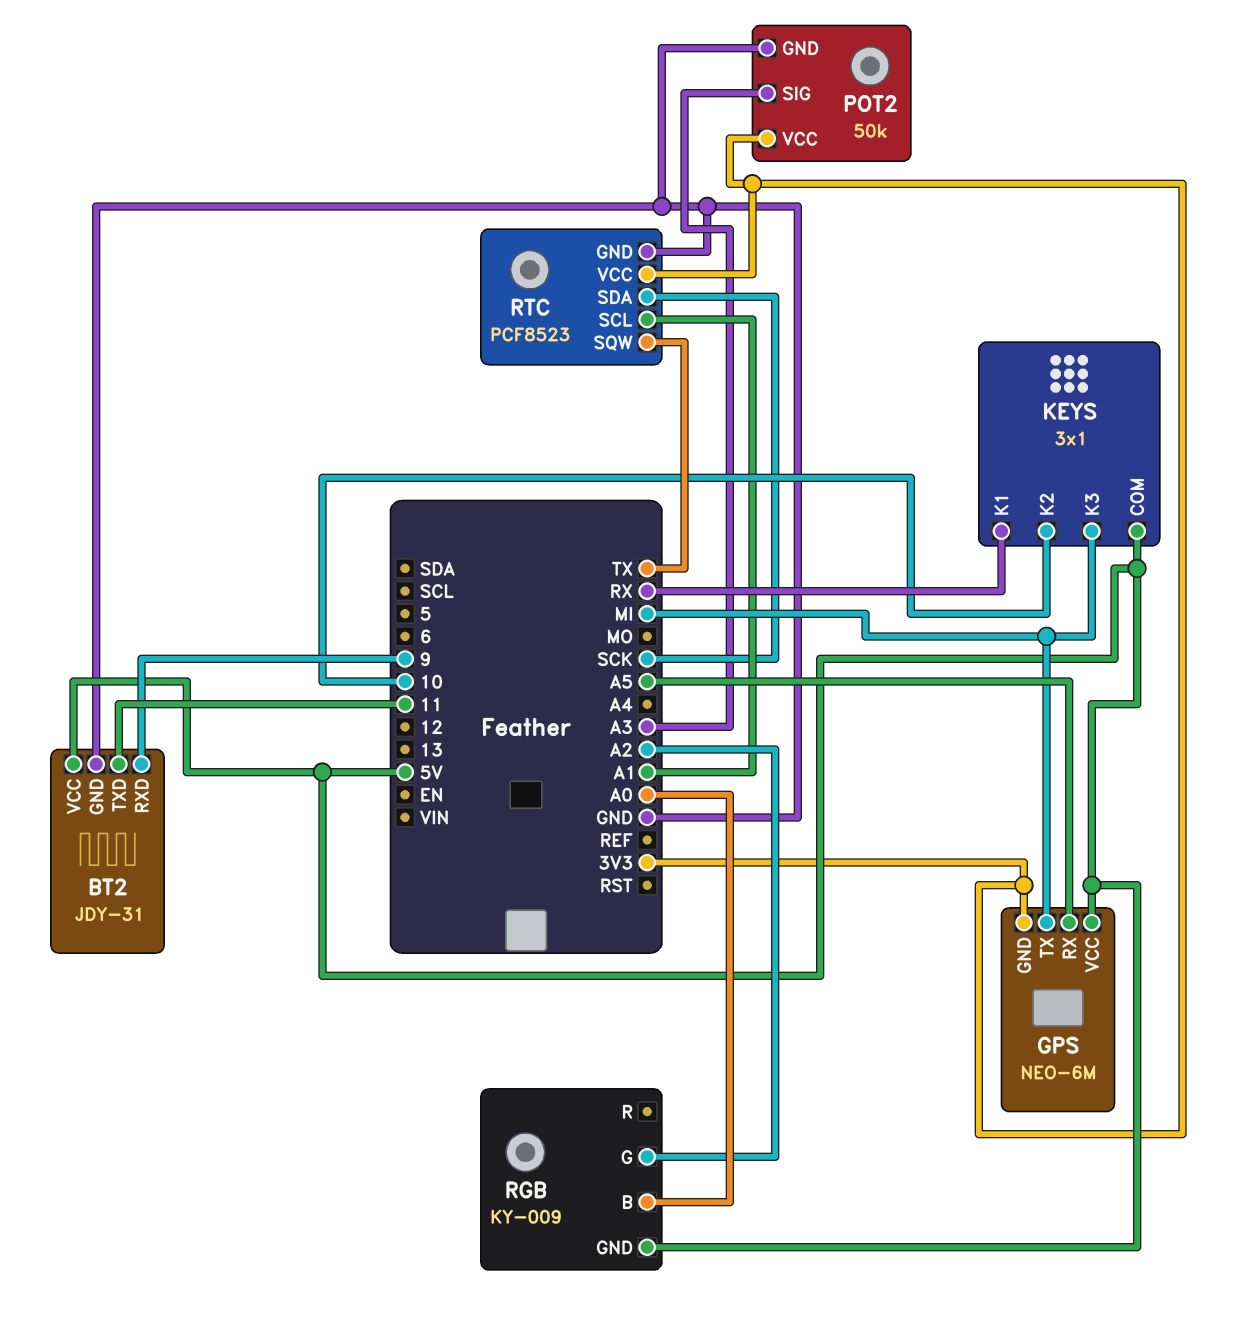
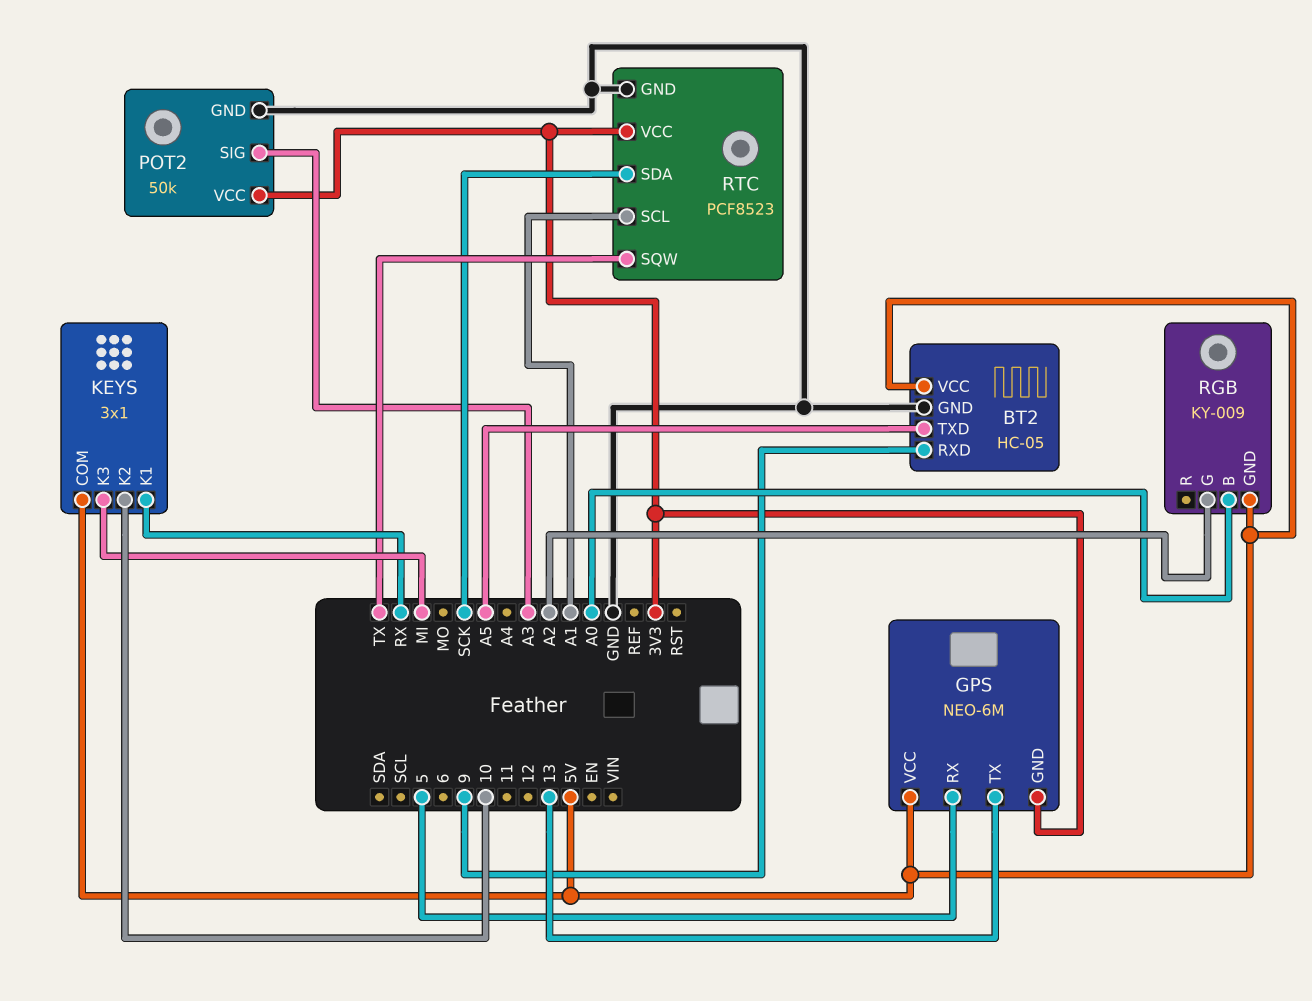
BT2: JDY-31 -> HC-05
BT2 pin TXD: 11 -> A5
GPS pin RX: A5 -> 5
GPS pin TX: MI -> 13

